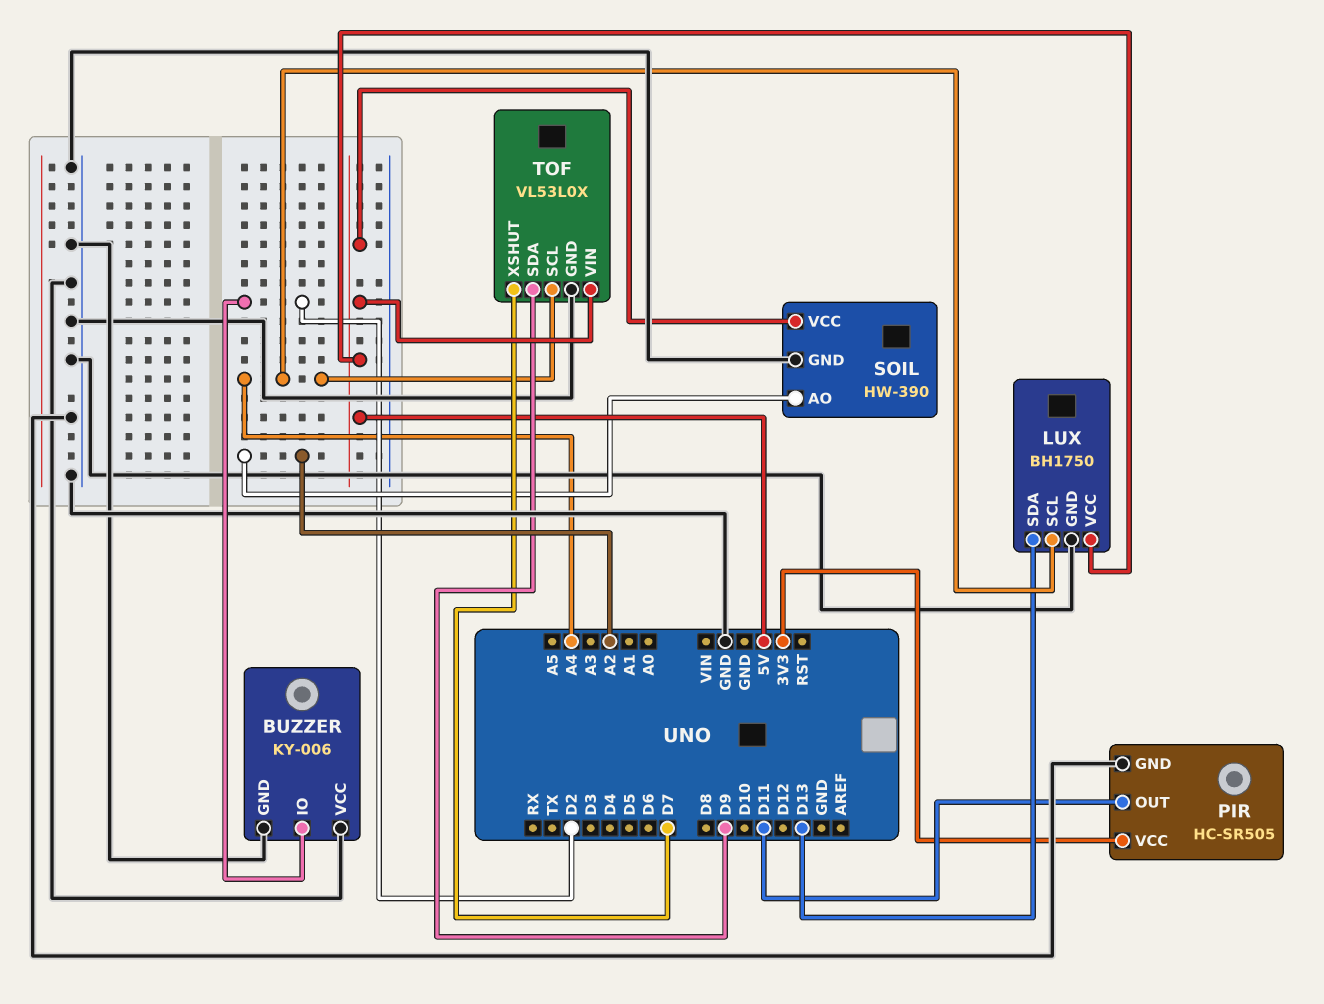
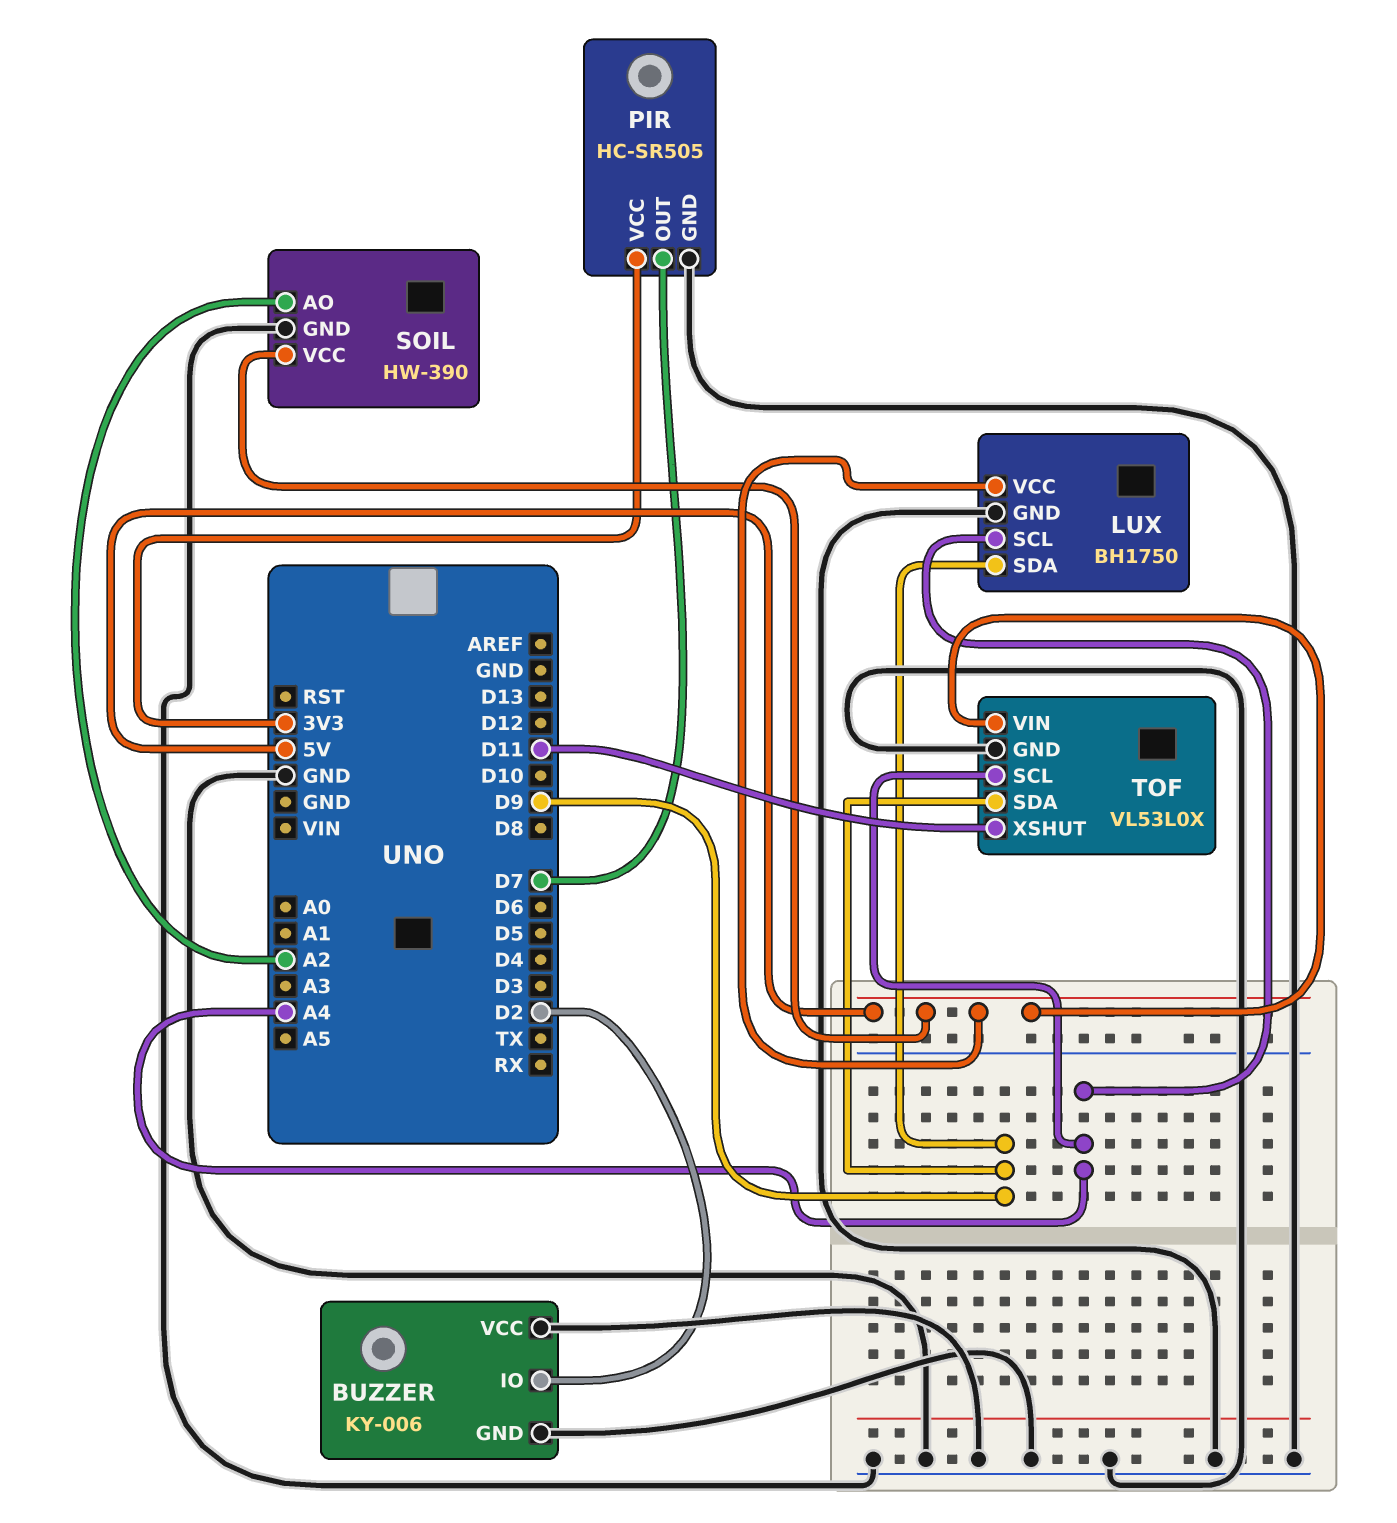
LUX pin SDA: D13 -> D9
PIR pin OUT: D11 -> D7
TOF pin XSHUT: D7 -> D11

